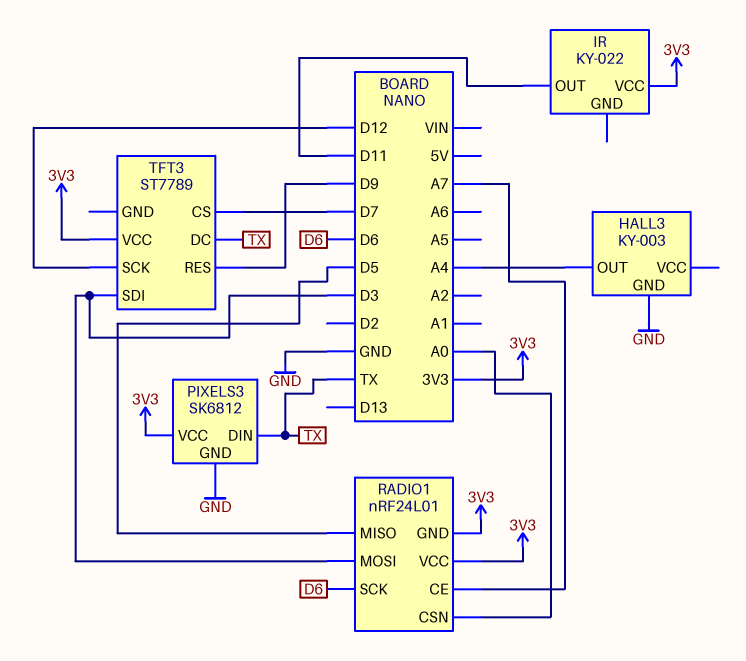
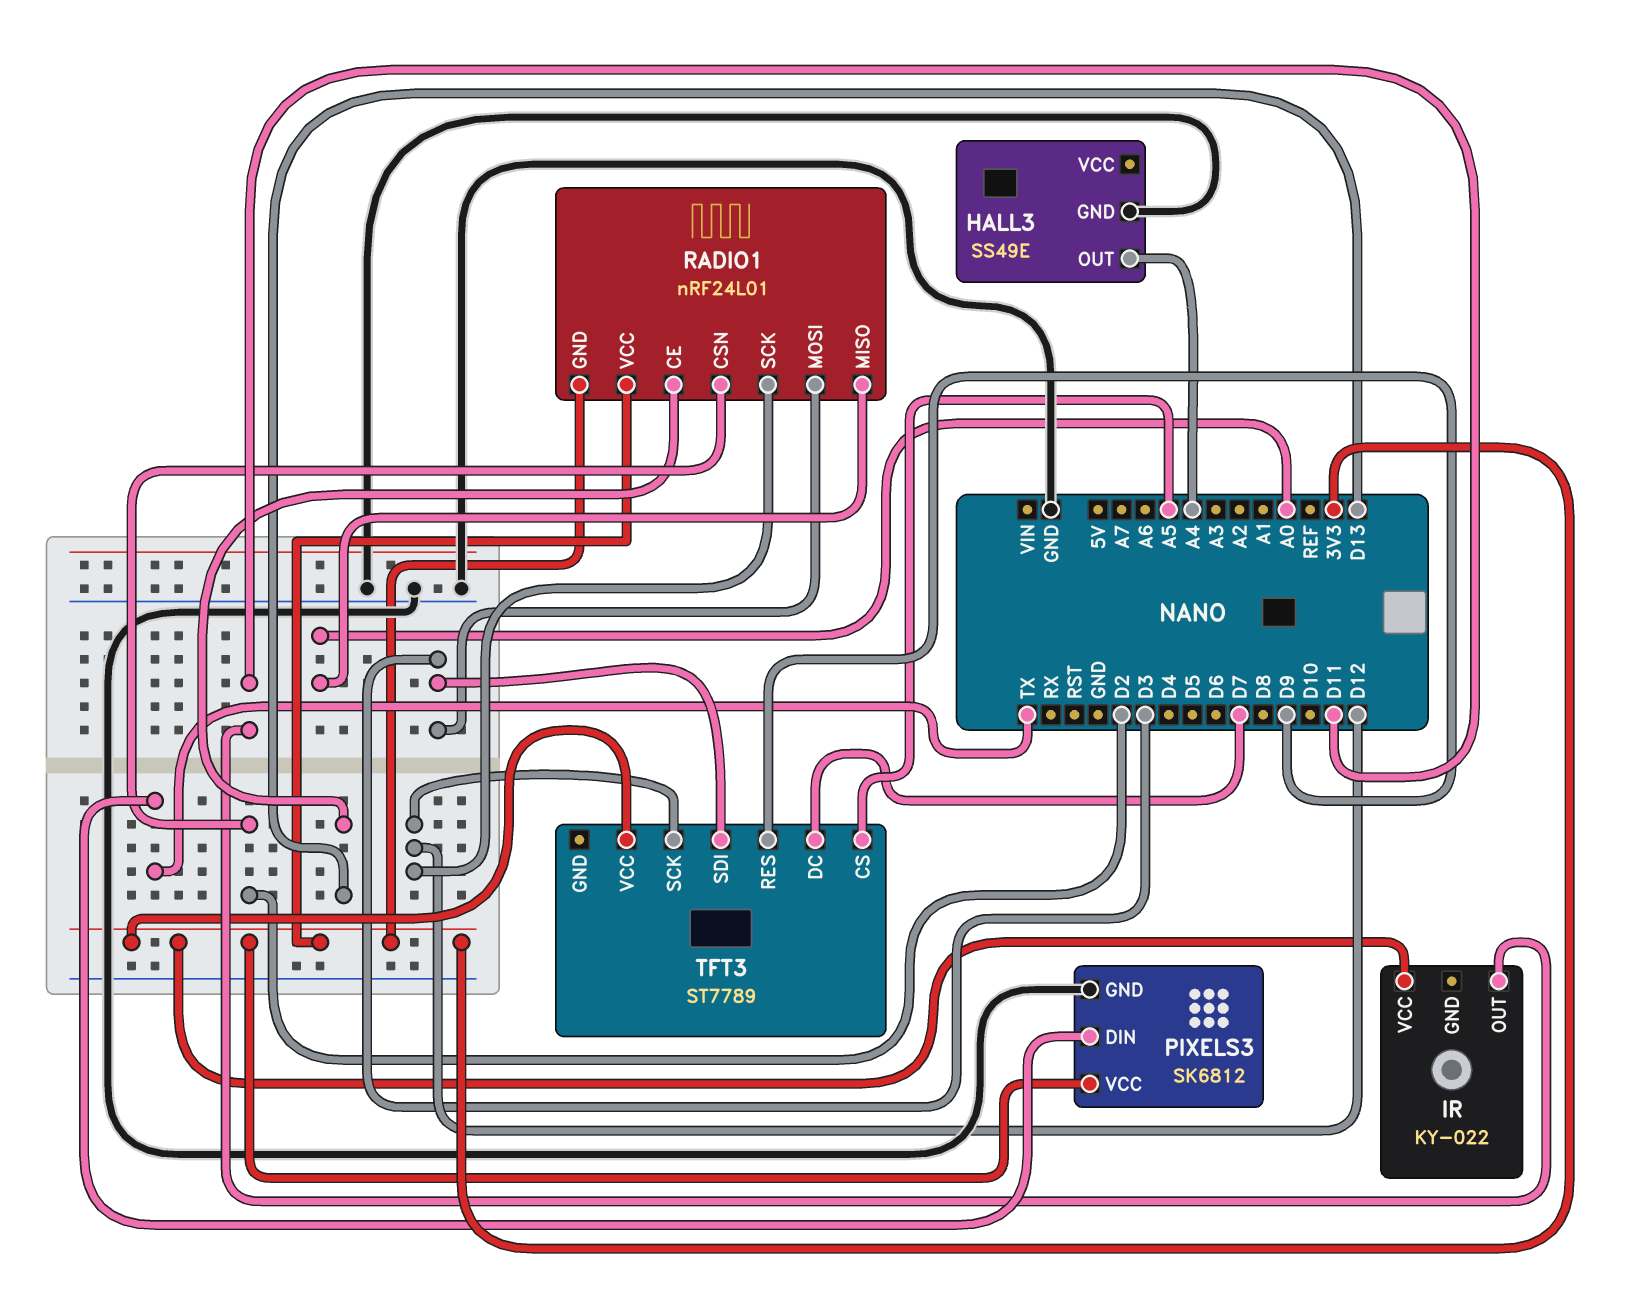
HALL3: KY-003 -> SS49E
RADIO1 pin CE: A7 -> D13
RADIO1 pin CSN: A0 -> D2
RADIO1 pin MISO: D5 -> A0
RADIO1 pin SCK: D6 -> D12
TFT3 pin CS: D7 -> A5
TFT3 pin DC: TX -> D7

